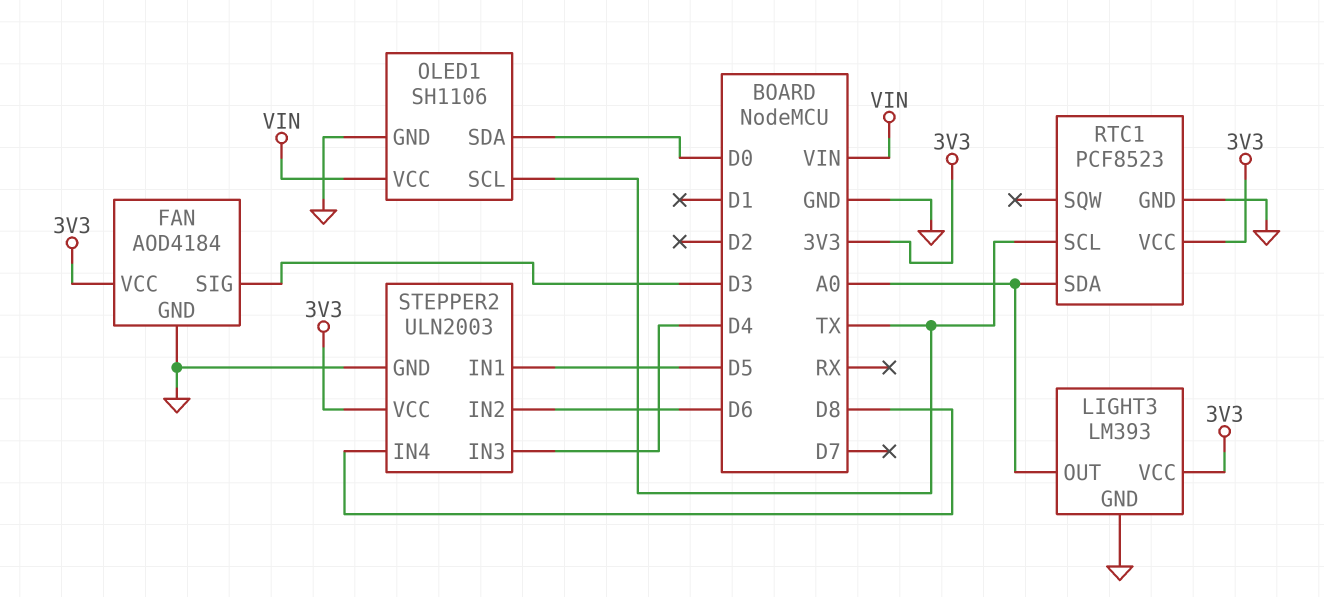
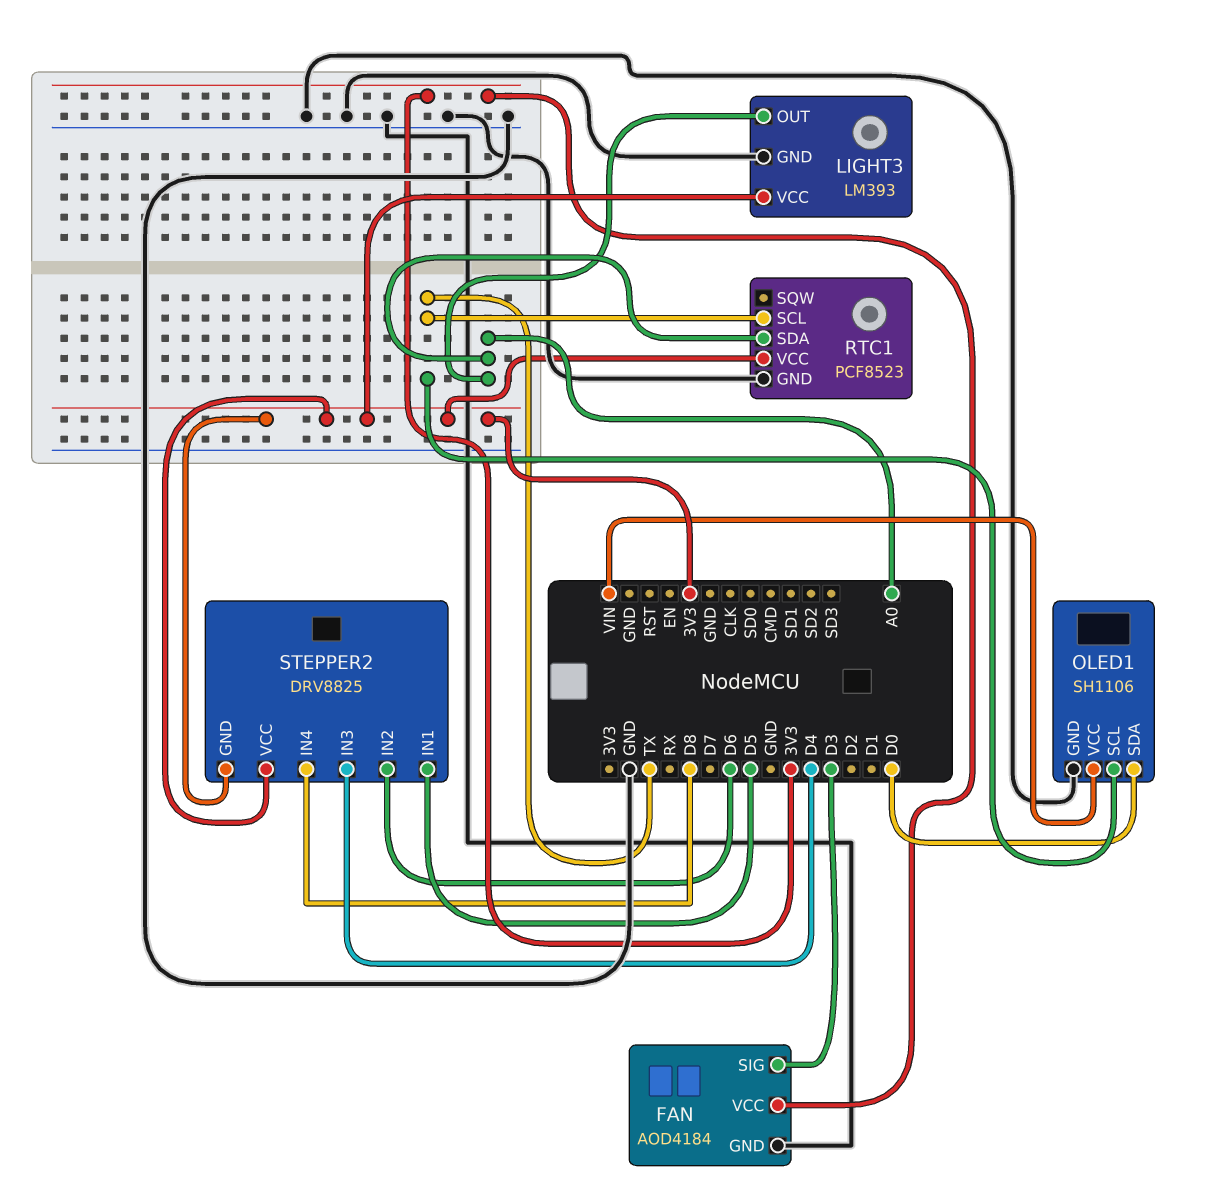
STEPPER2: ULN2003 -> DRV8825
STEPPER2 pin GND: GND -> 3V3

